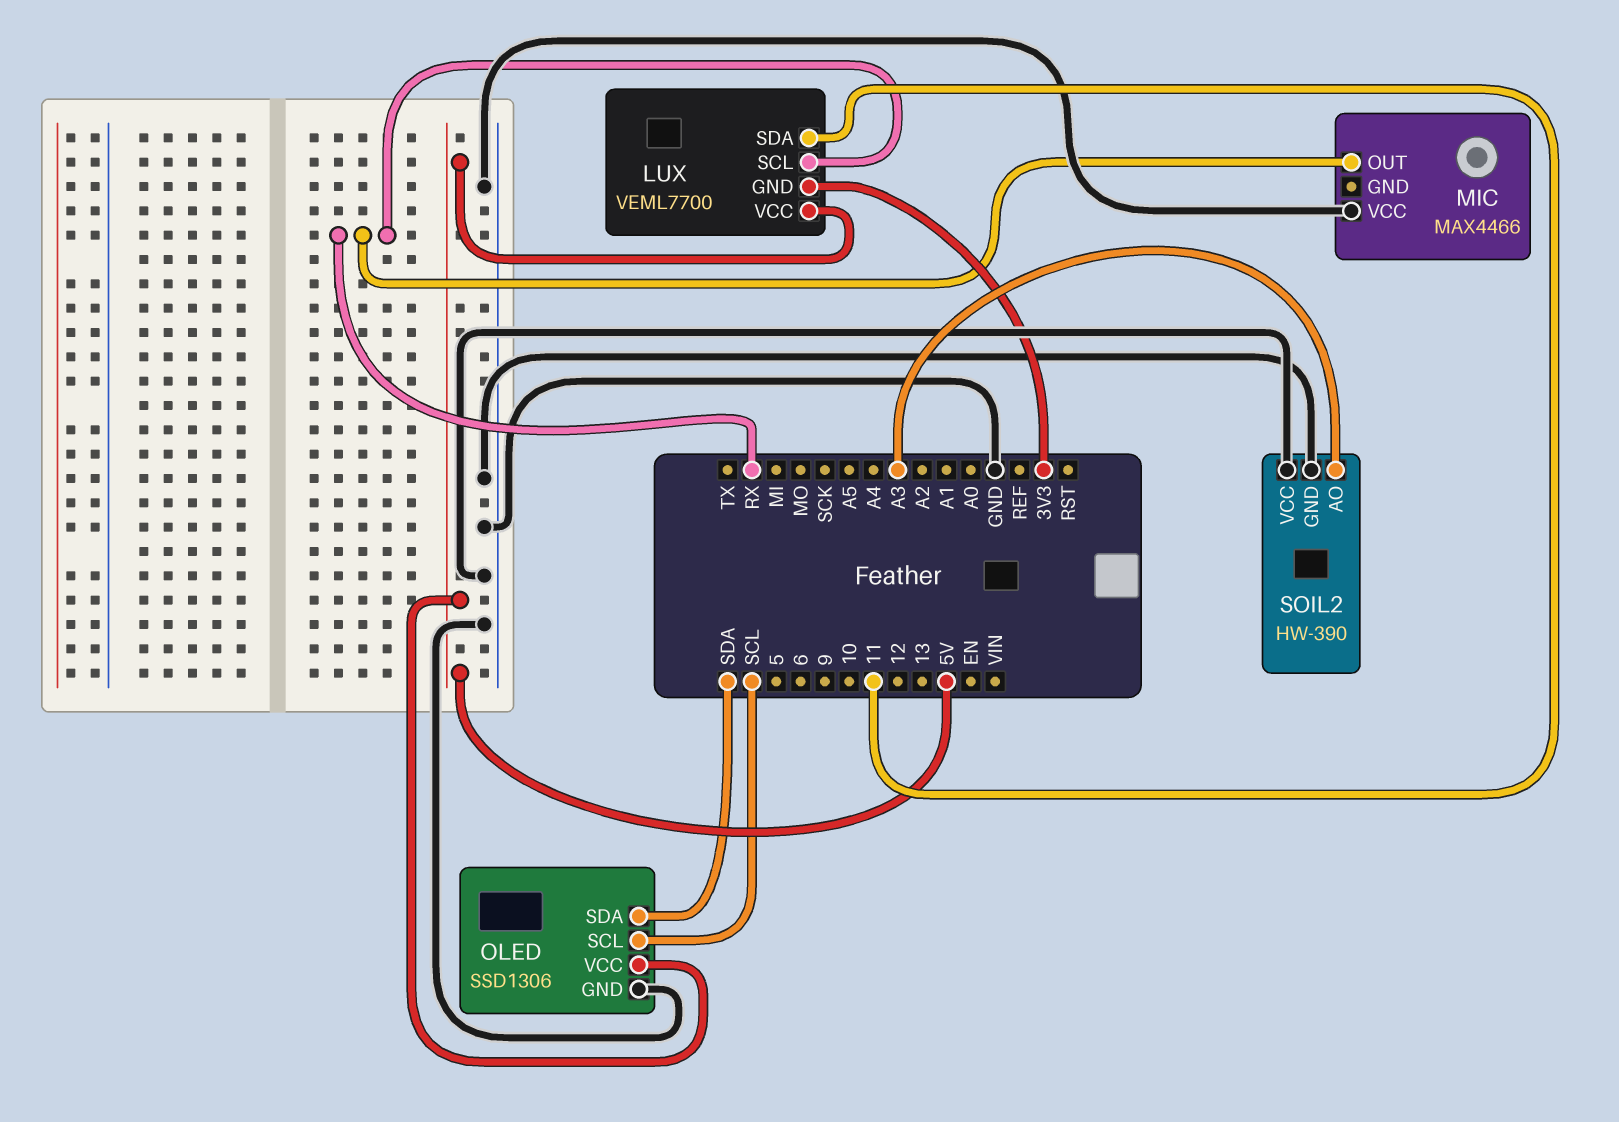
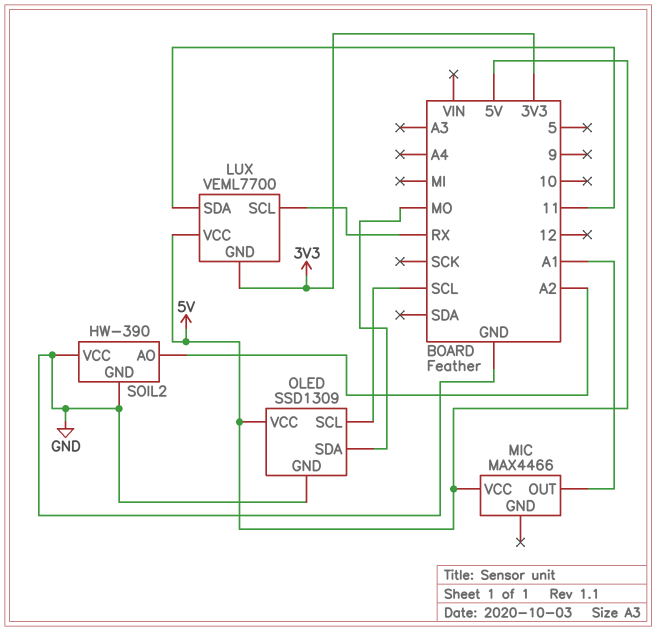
MIC pin OUT: RX -> A1
MIC pin VCC: GND -> 5V
OLED: SSD1306 -> SSD1309
OLED pin SDA: SDA -> MO
SOIL2 pin AO: A3 -> A2

